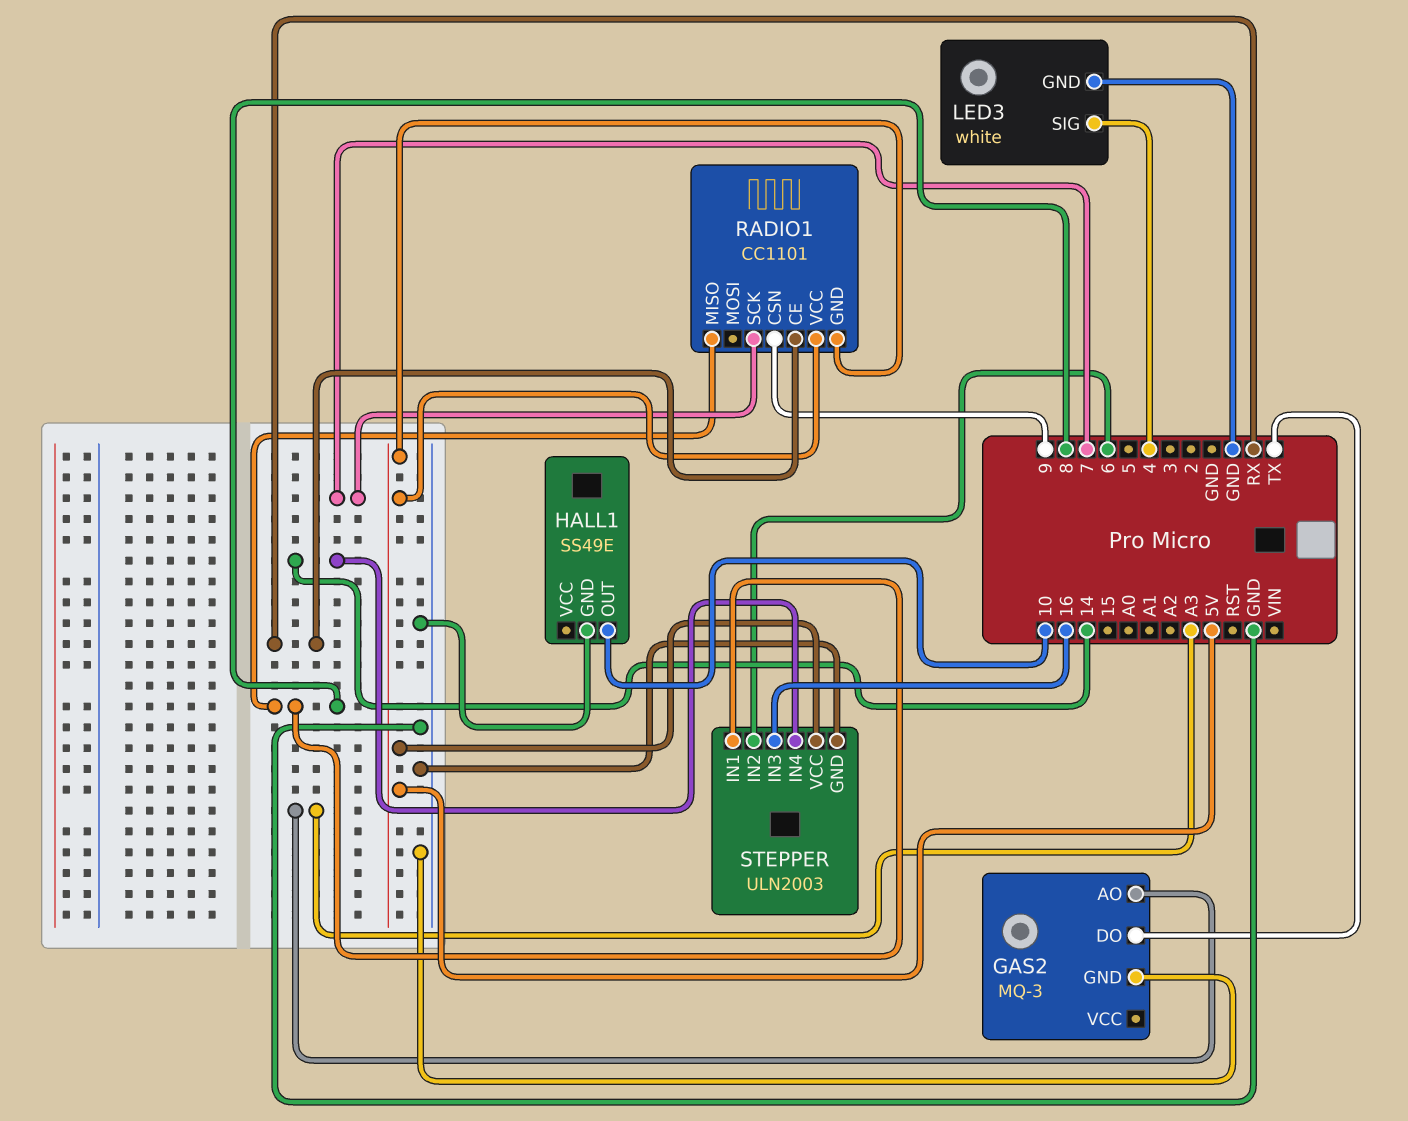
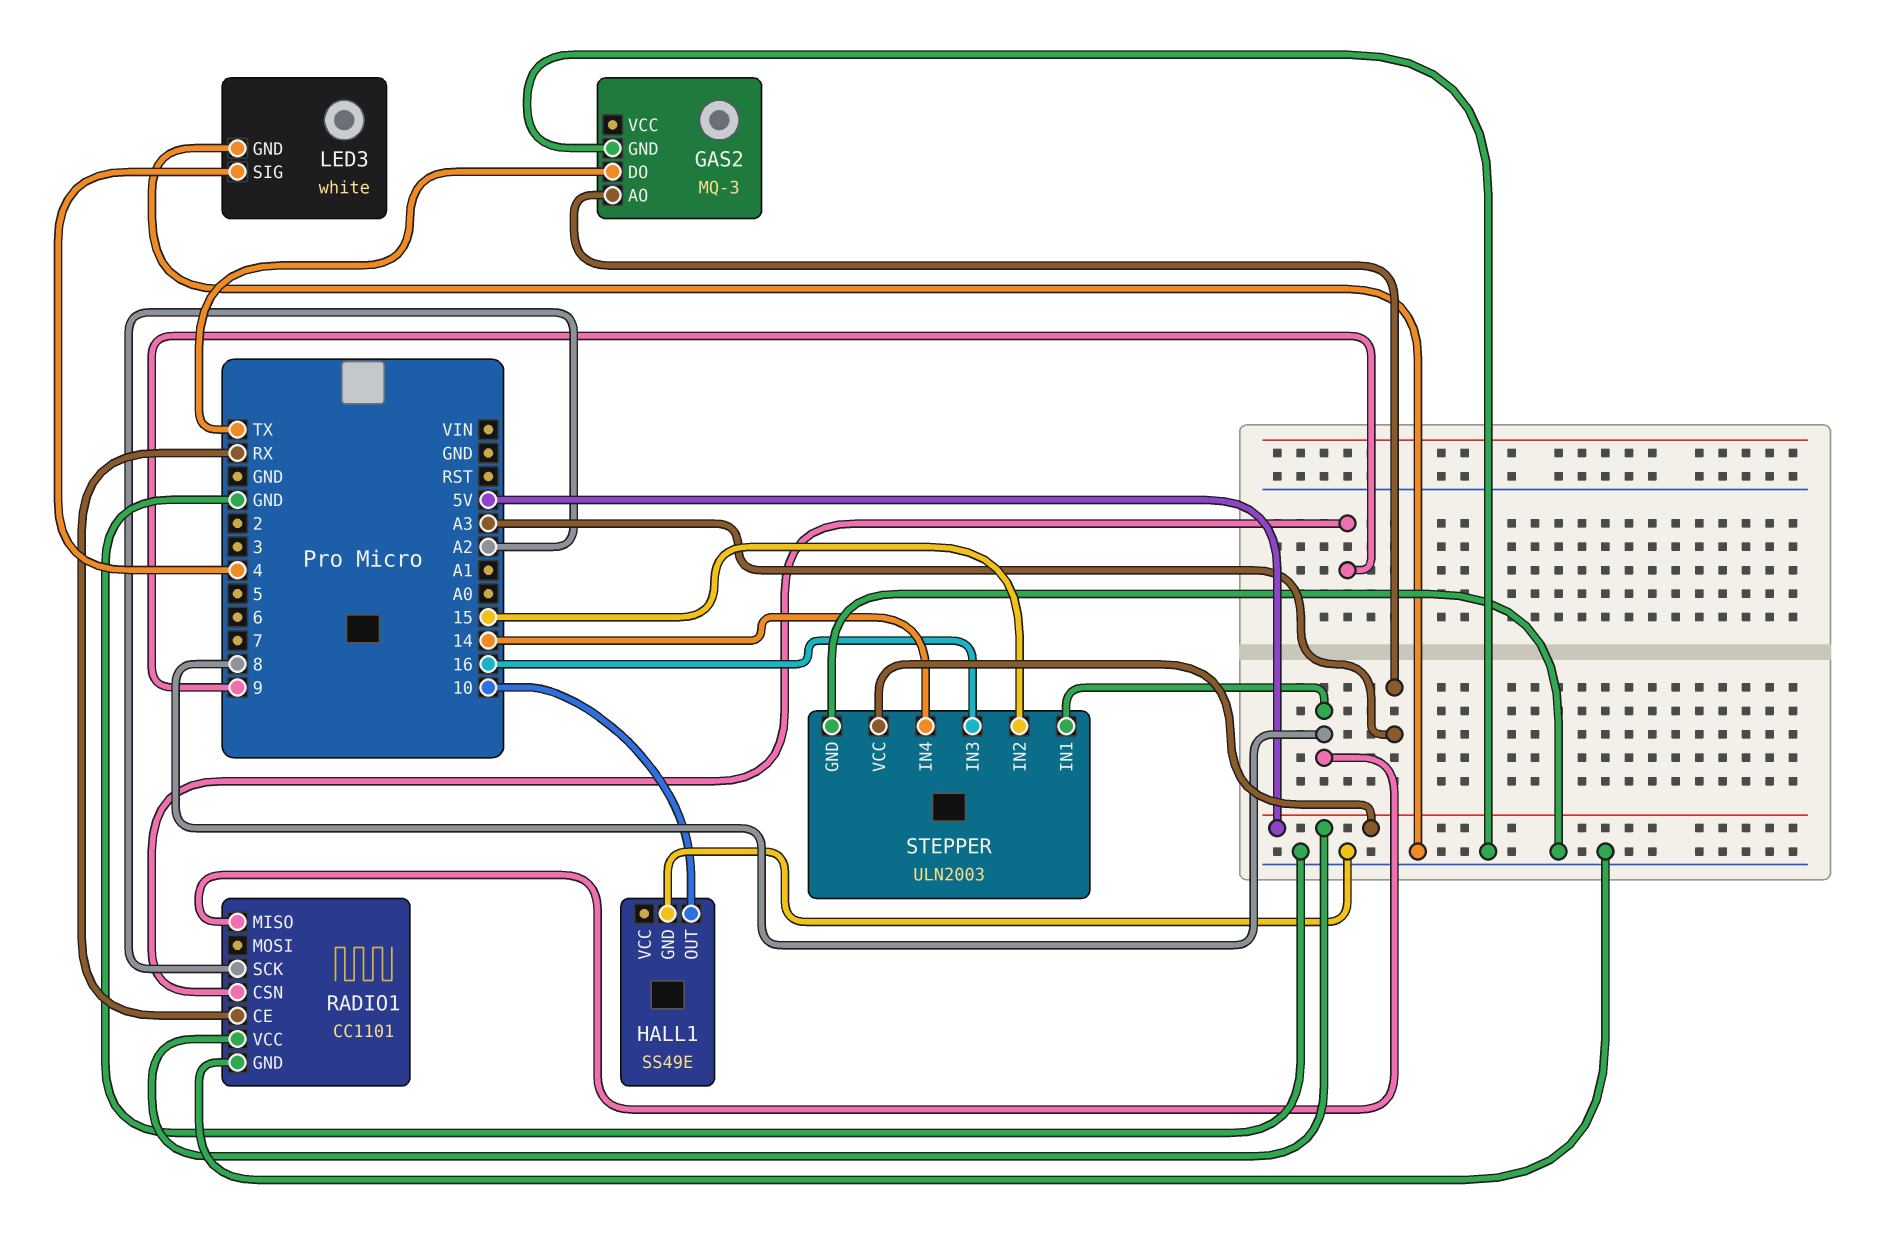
RADIO1 pin GND: 5V -> GND
RADIO1 pin SCK: 7 -> A2
STEPPER pin IN2: 6 -> 15

